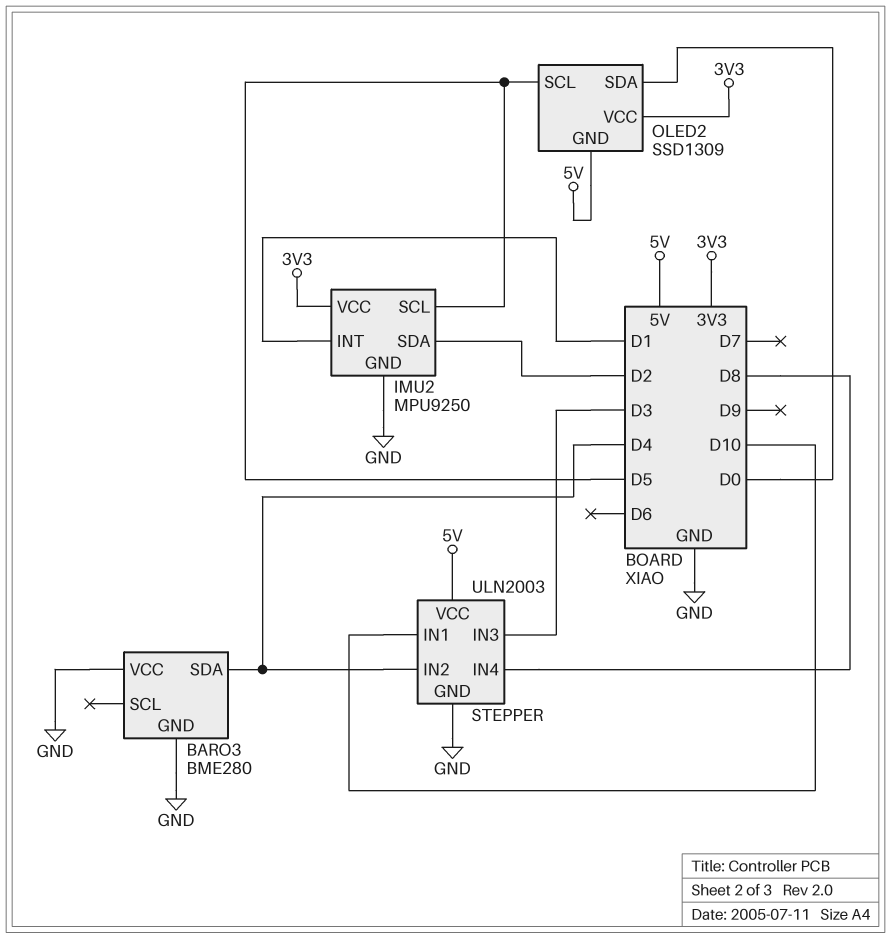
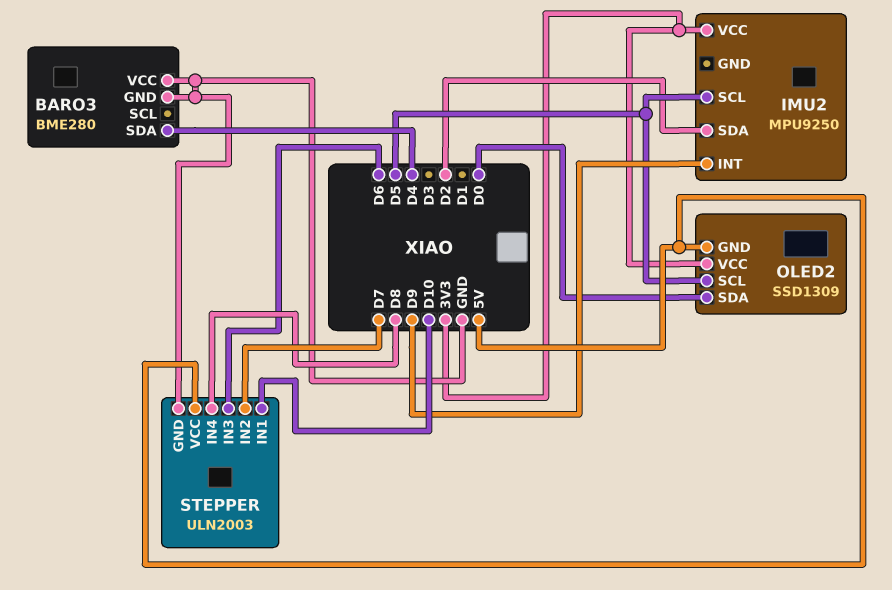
IMU2 pin GND: GND -> none
IMU2 pin INT: D1 -> D9
STEPPER pin IN2: D4 -> D7
STEPPER pin IN3: D3 -> D6

